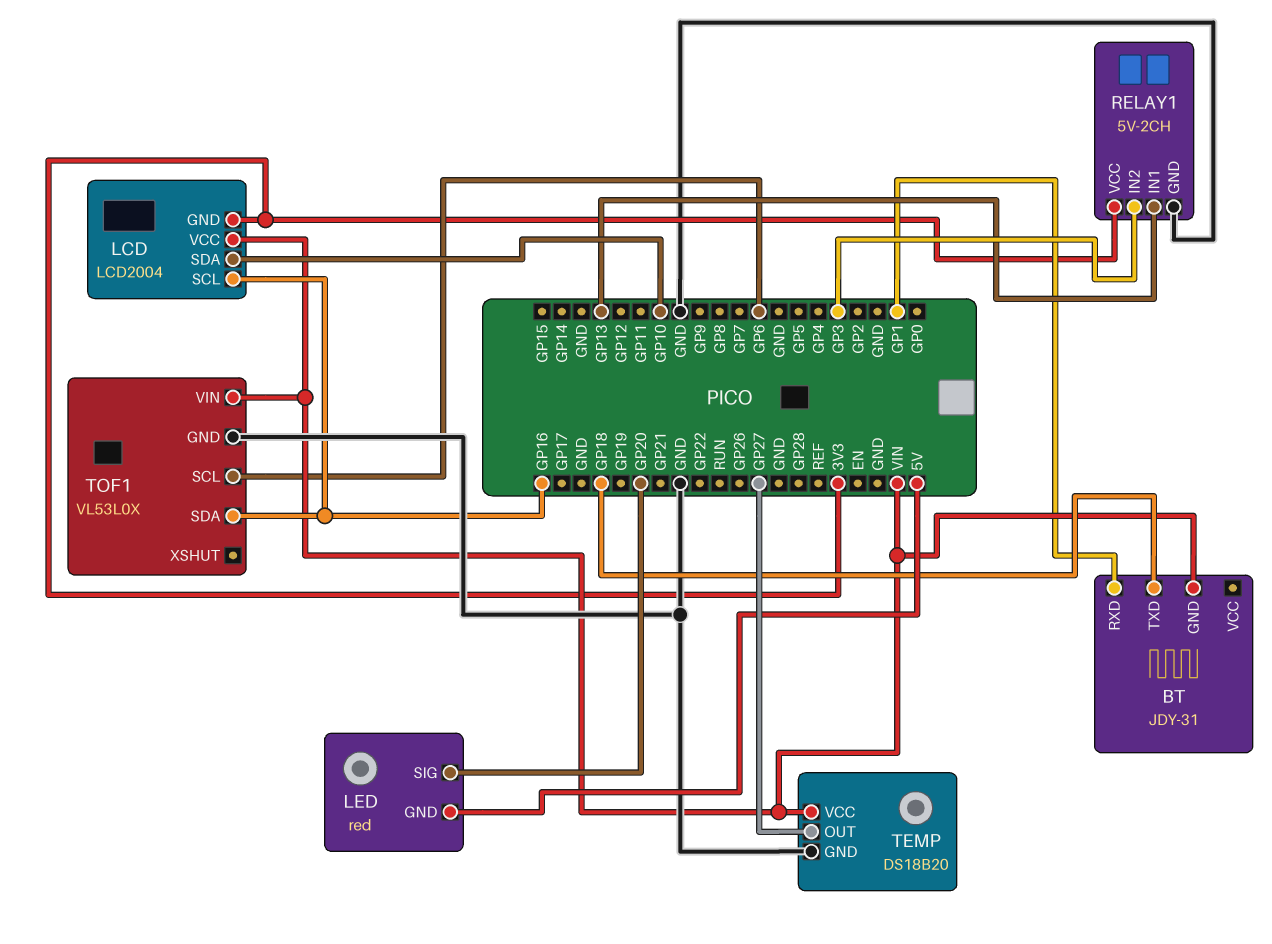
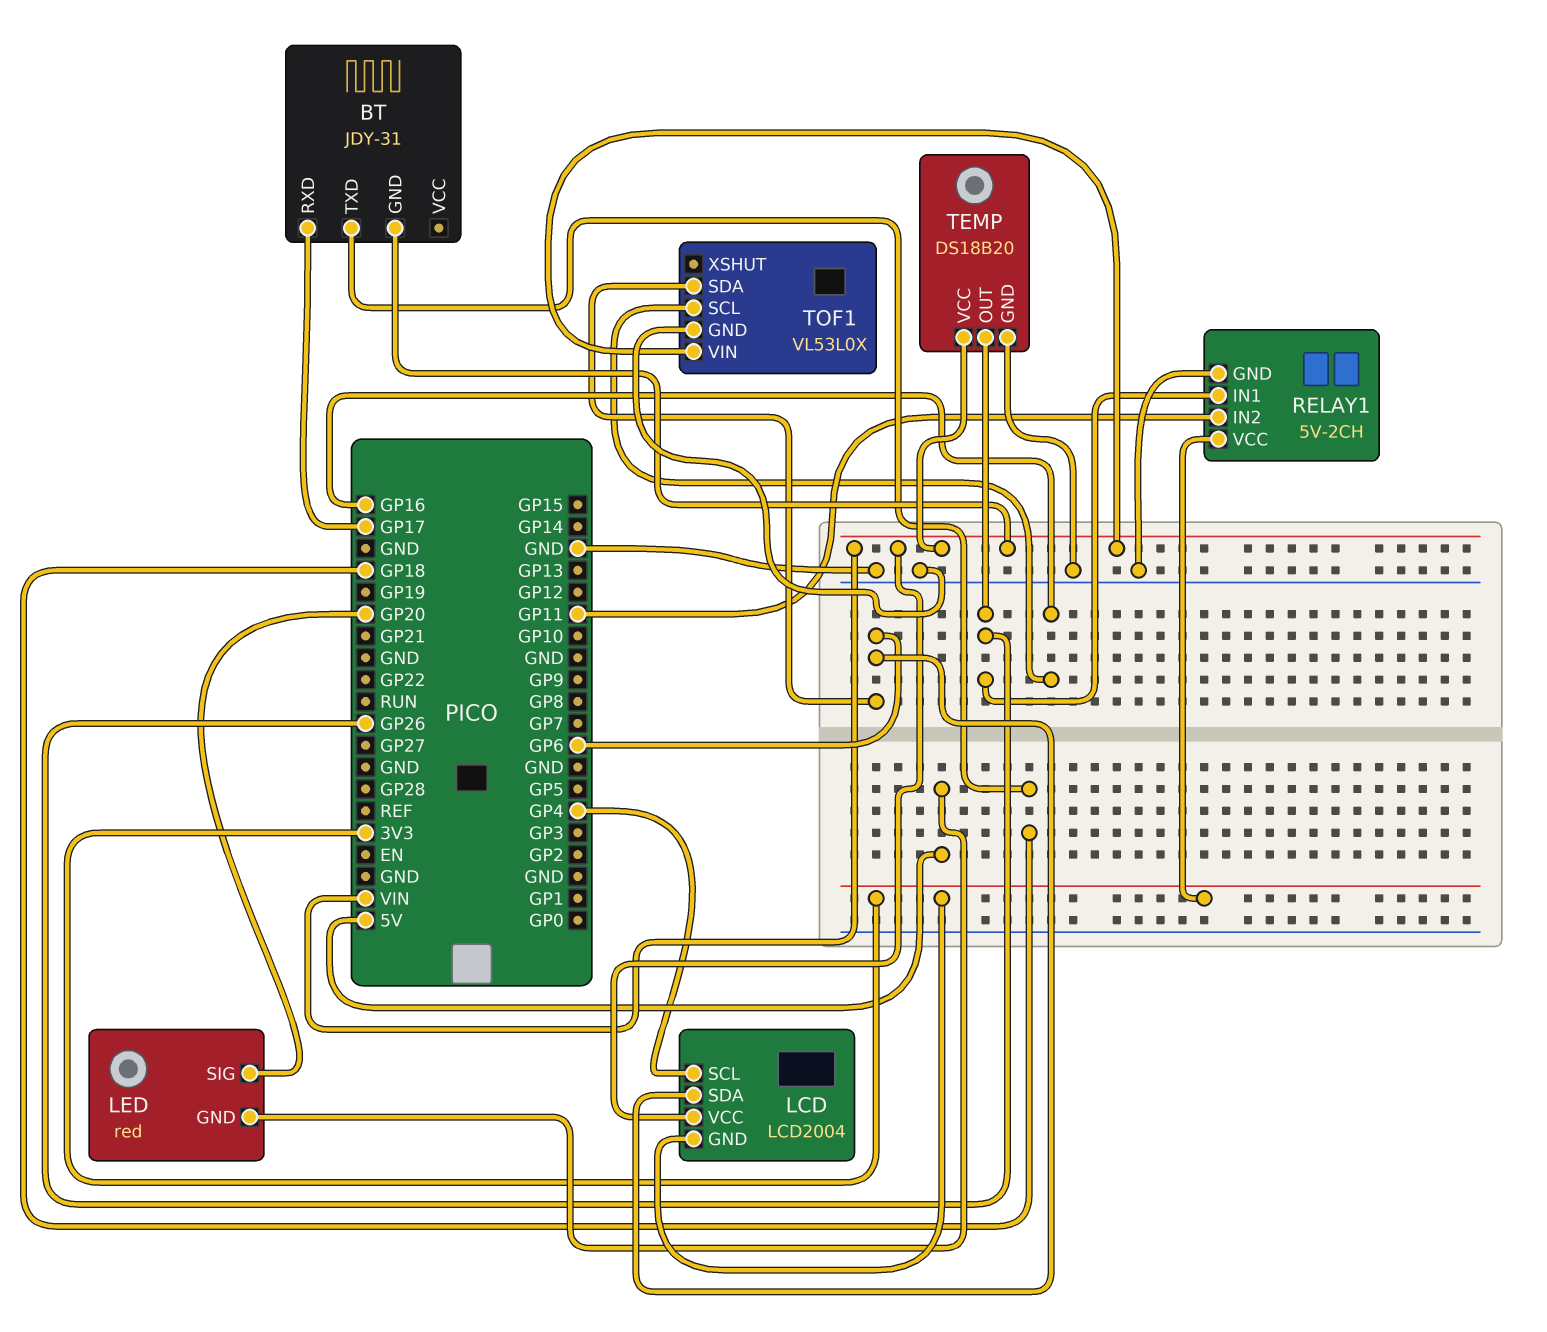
BT pin RXD: GP1 -> GP17
LCD pin SCL: GP16 -> GP4
LCD pin SDA: GP10 -> GP6
RELAY1 pin IN1: GP13 -> GP26
RELAY1 pin IN2: GP3 -> GP11
TEMP pin OUT: GP27 -> GP26
TOF1 pin SCL: GP6 -> GP16
TOF1 pin SDA: GP16 -> GP6

